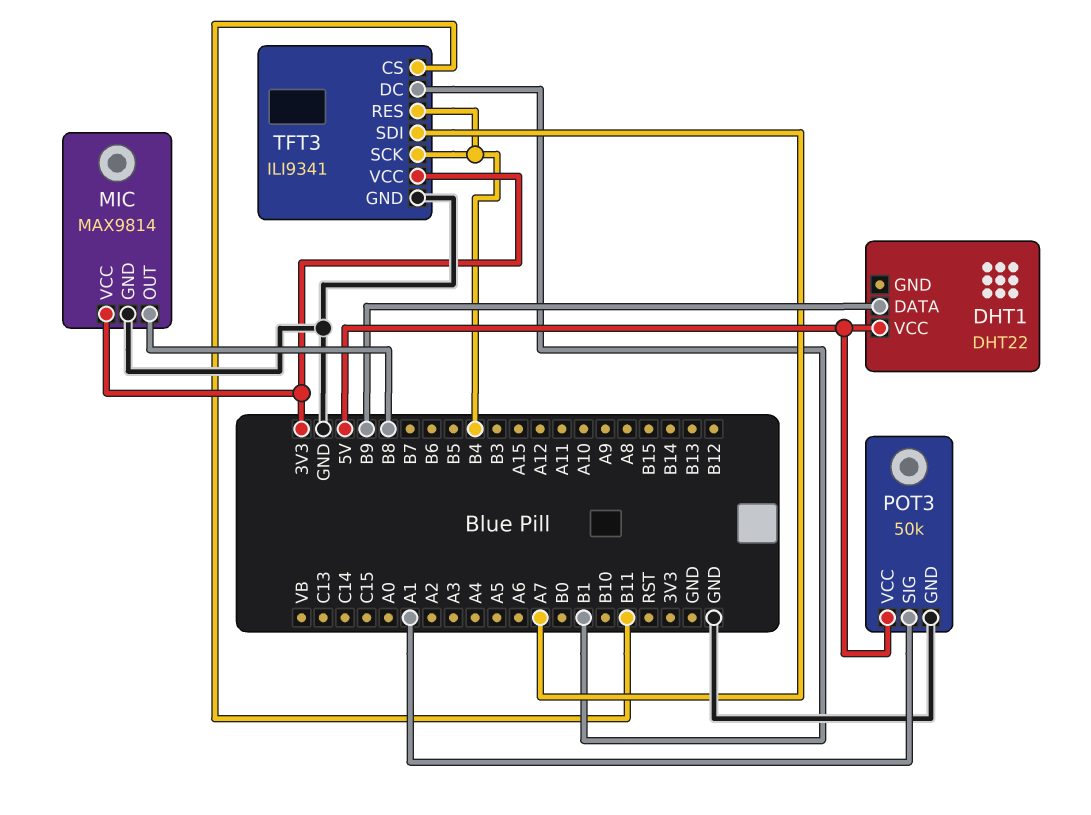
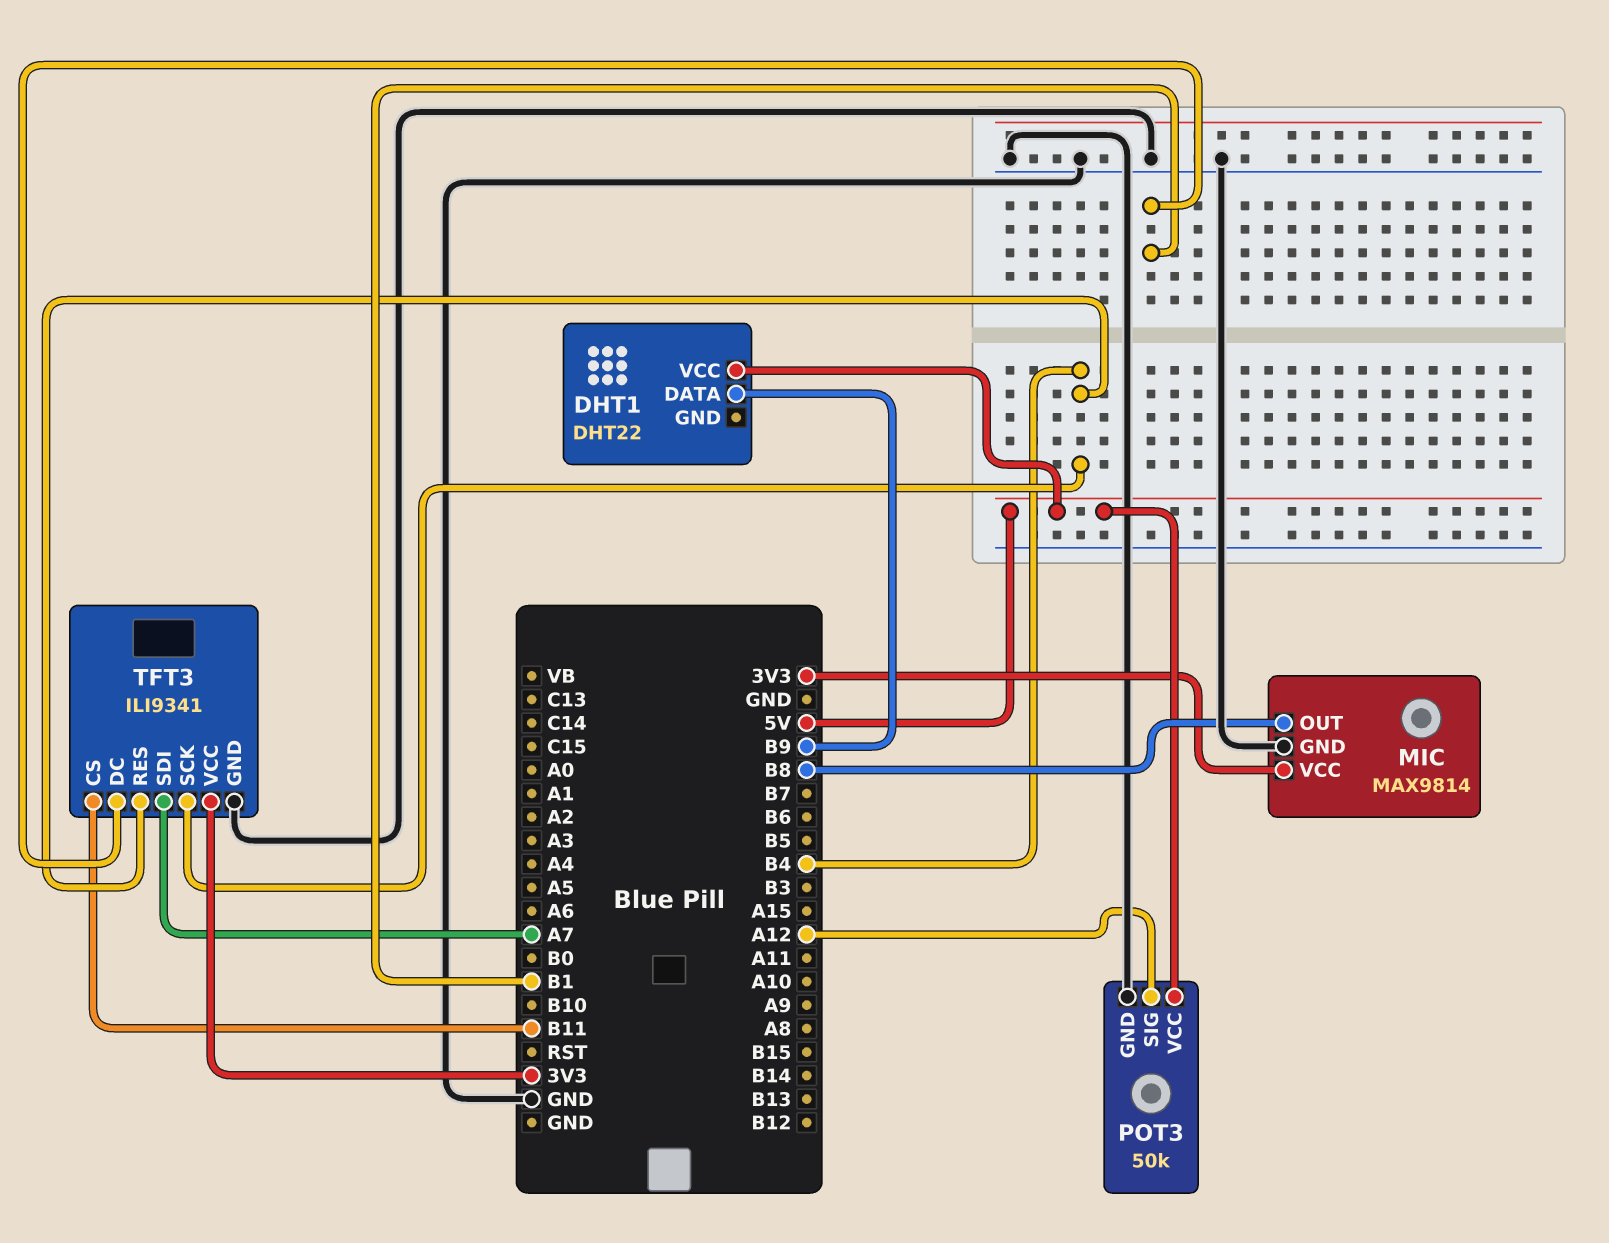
POT3 pin SIG: A1 -> A12

